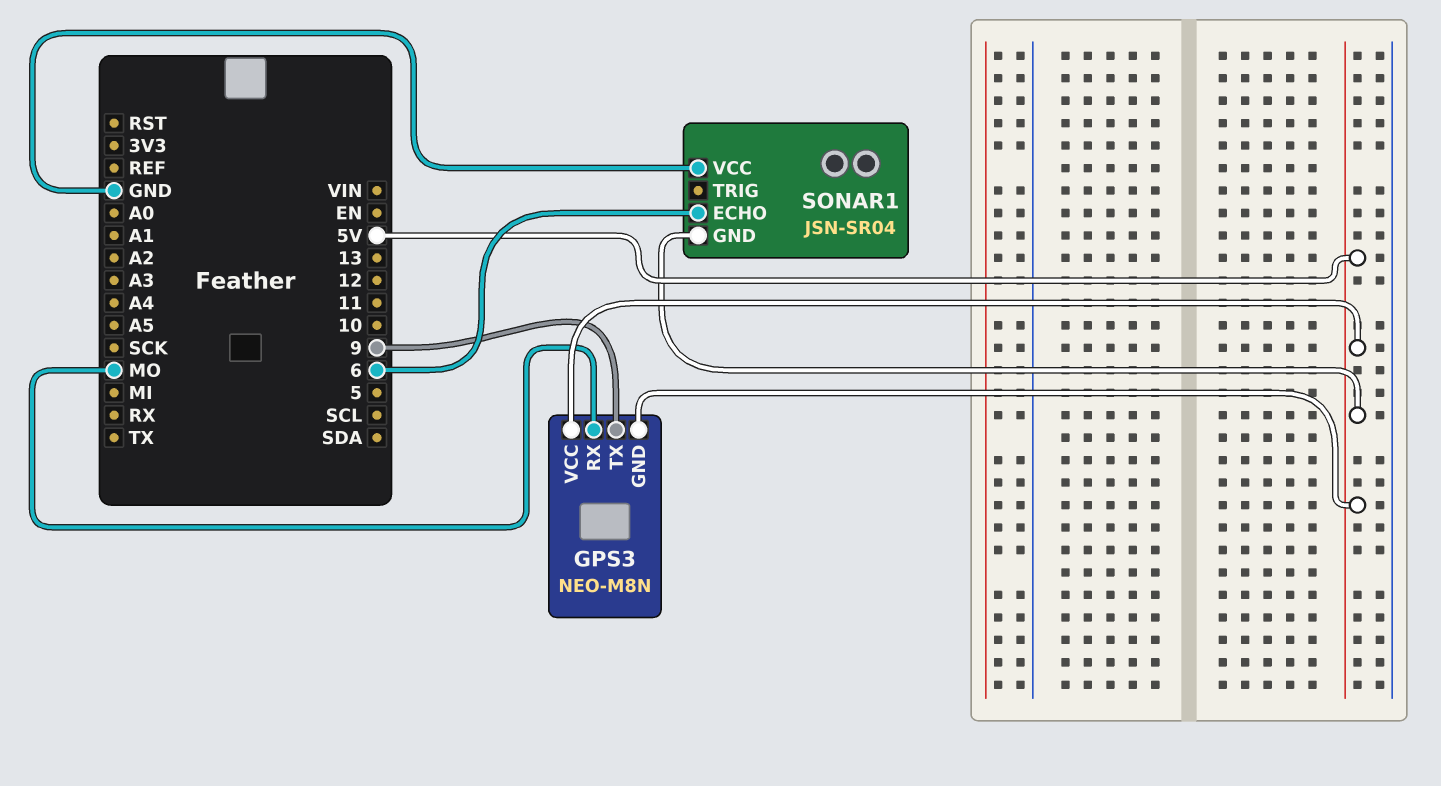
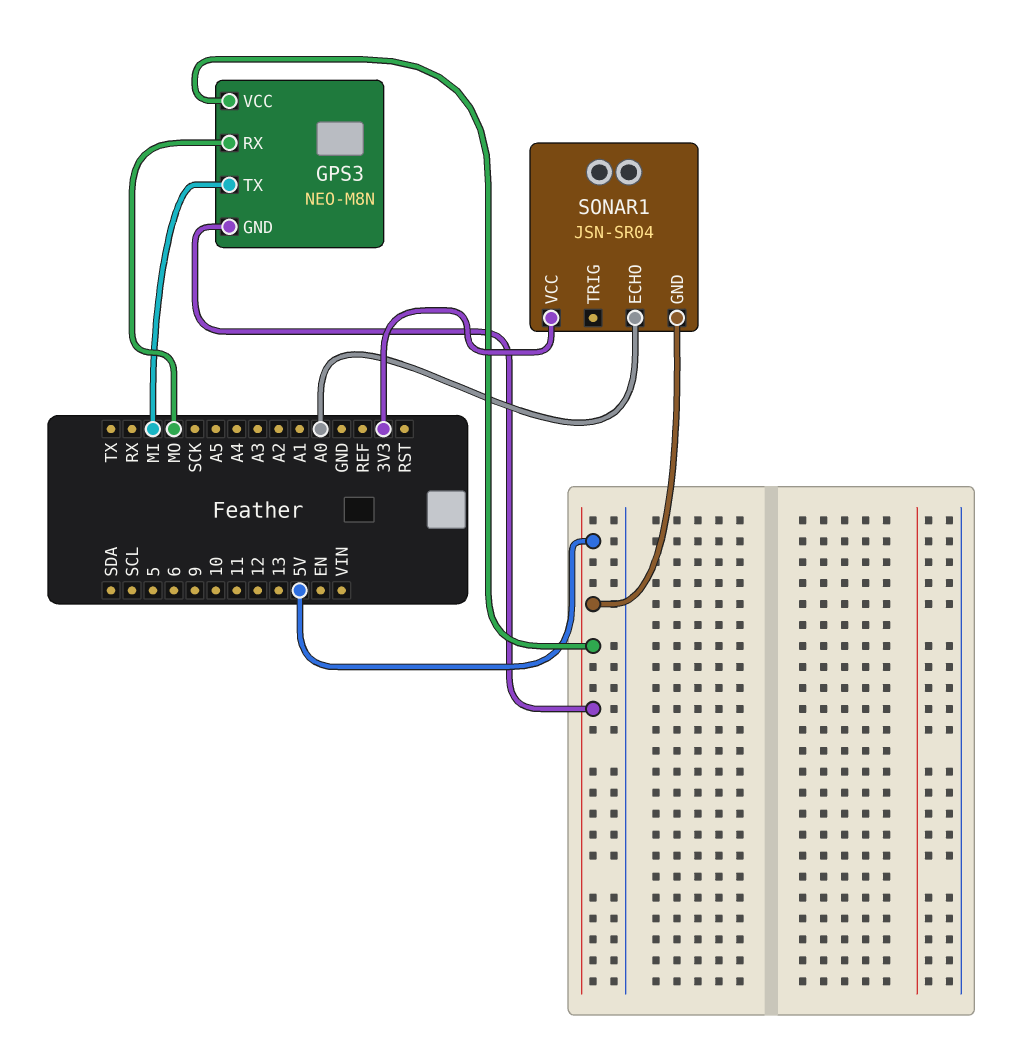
GPS3 pin TX: 9 -> MI
SONAR1 pin ECHO: 6 -> A0
SONAR1 pin VCC: GND -> 3V3

